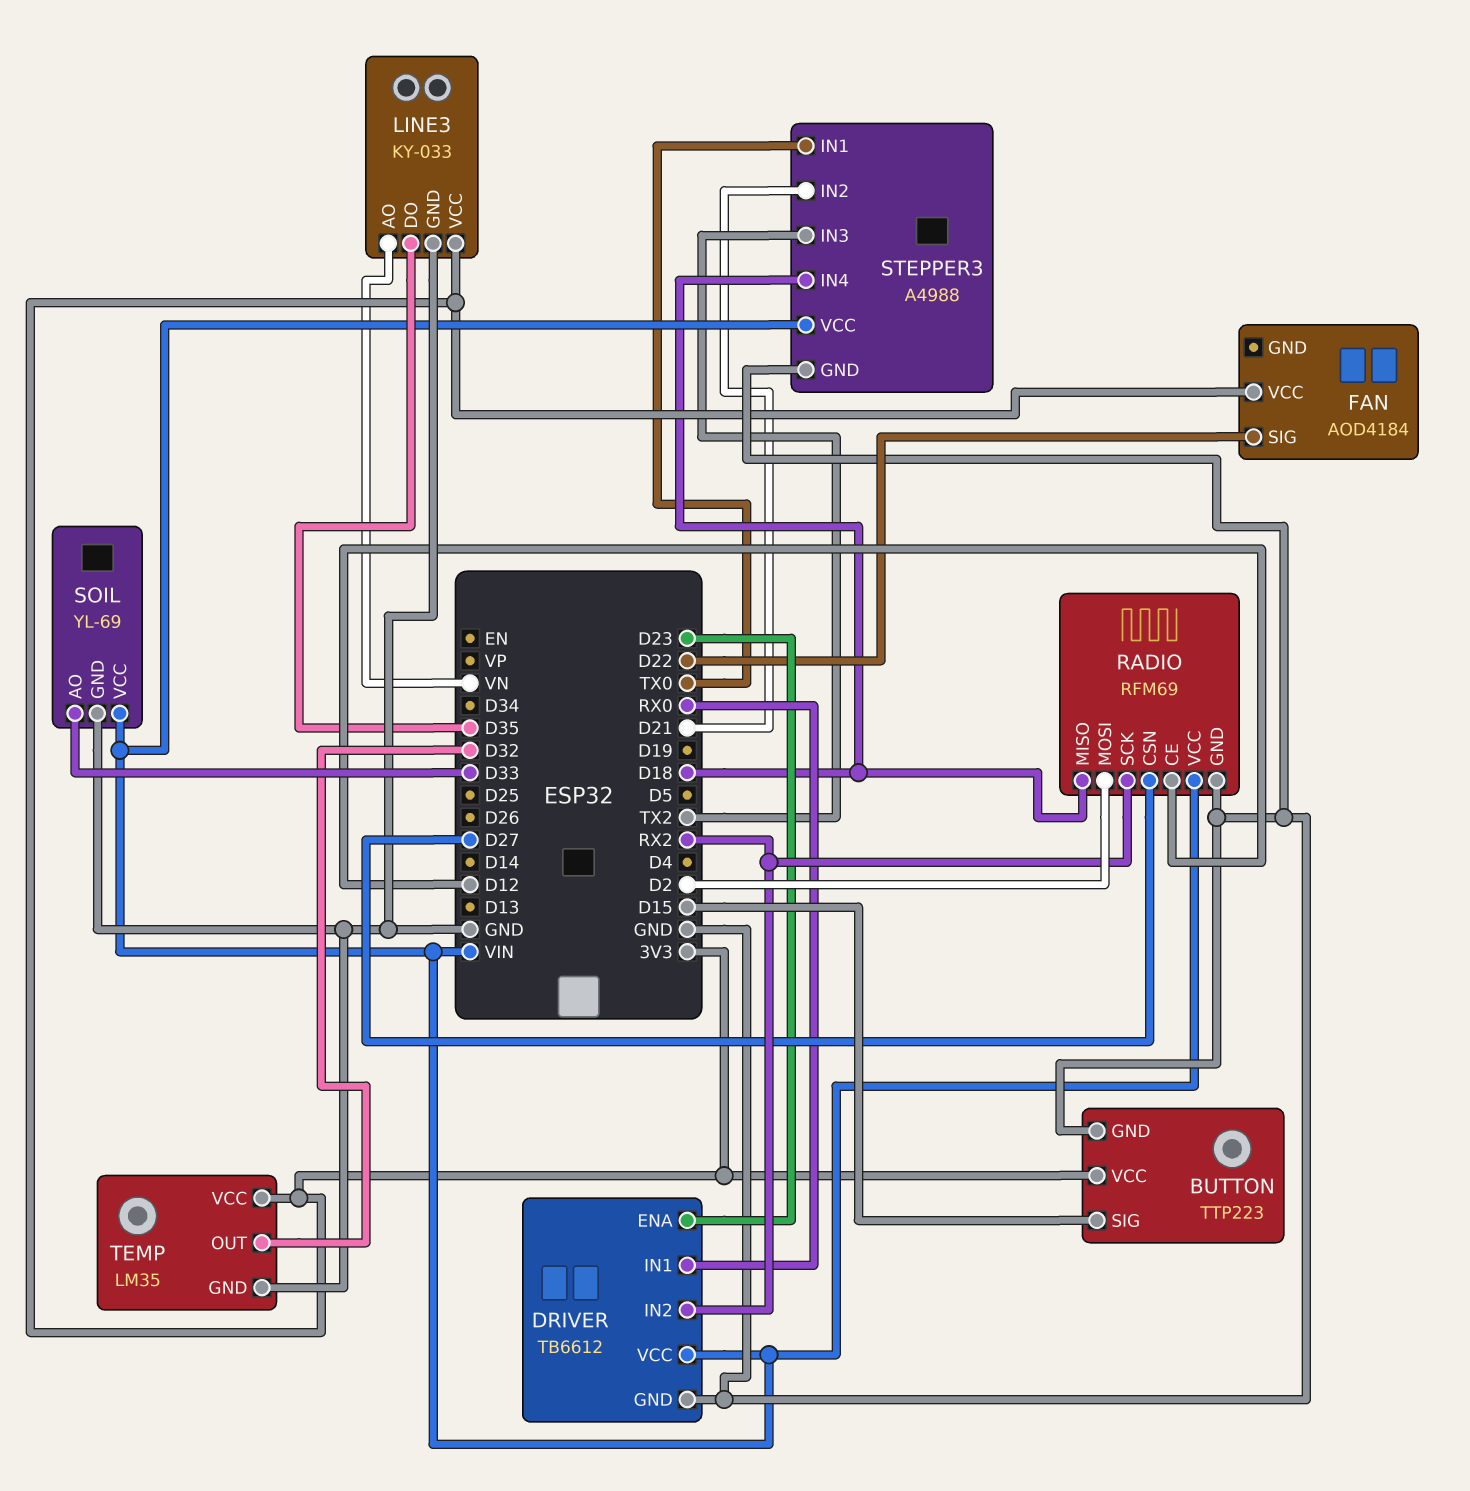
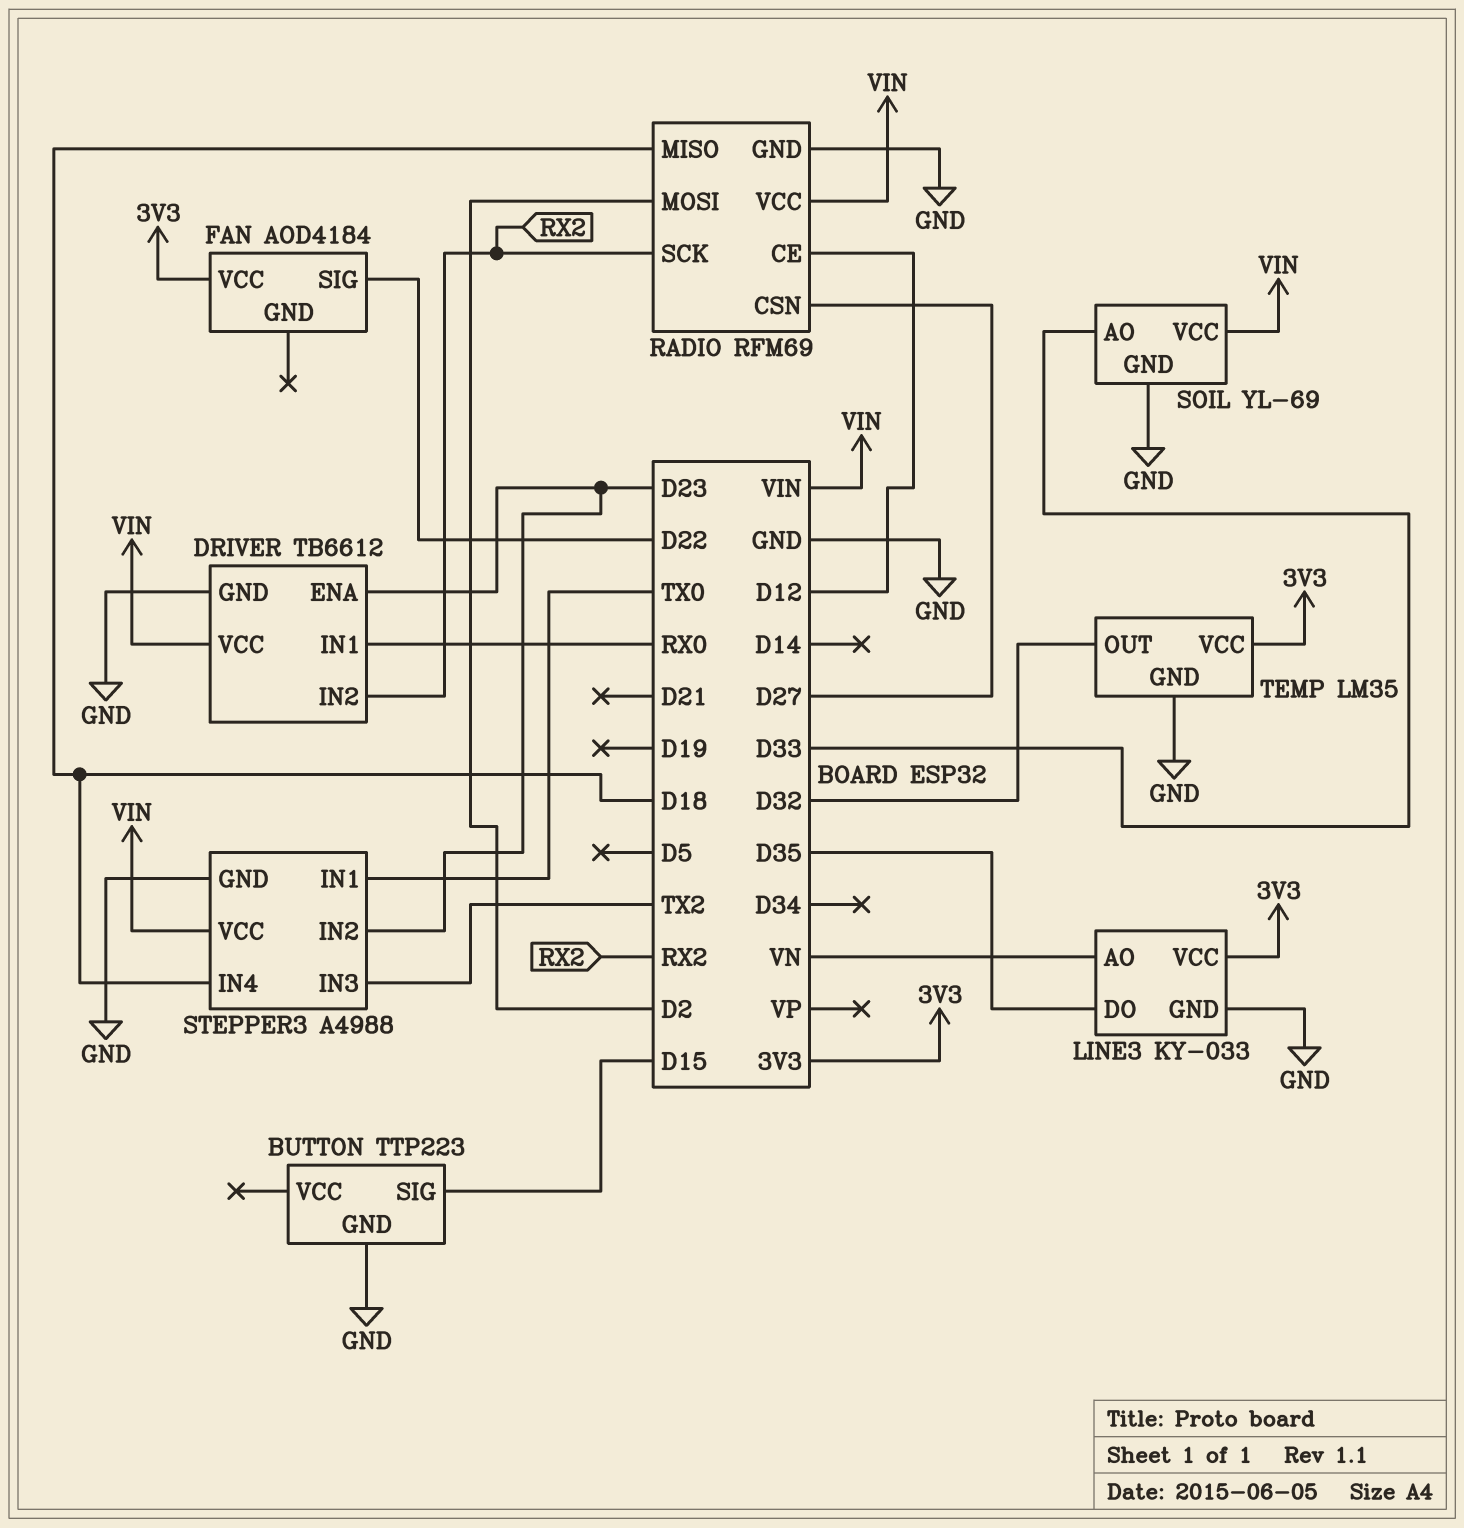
BUTTON pin VCC: 3V3 -> none
STEPPER3 pin IN2: D21 -> D23

